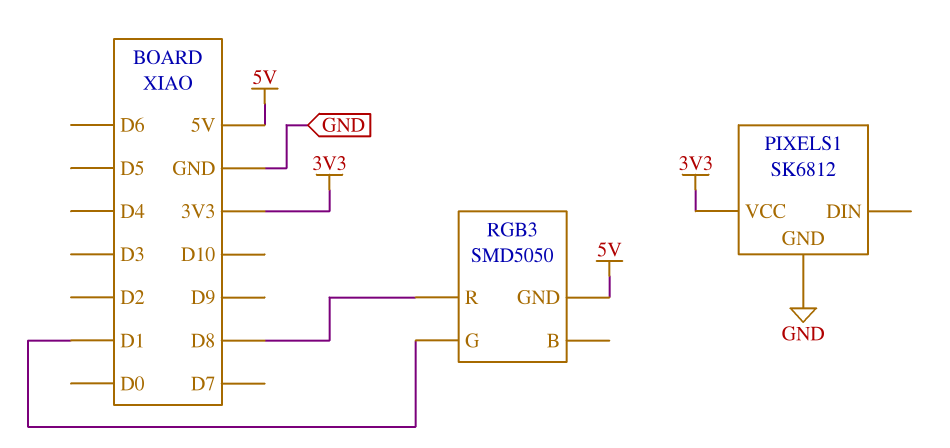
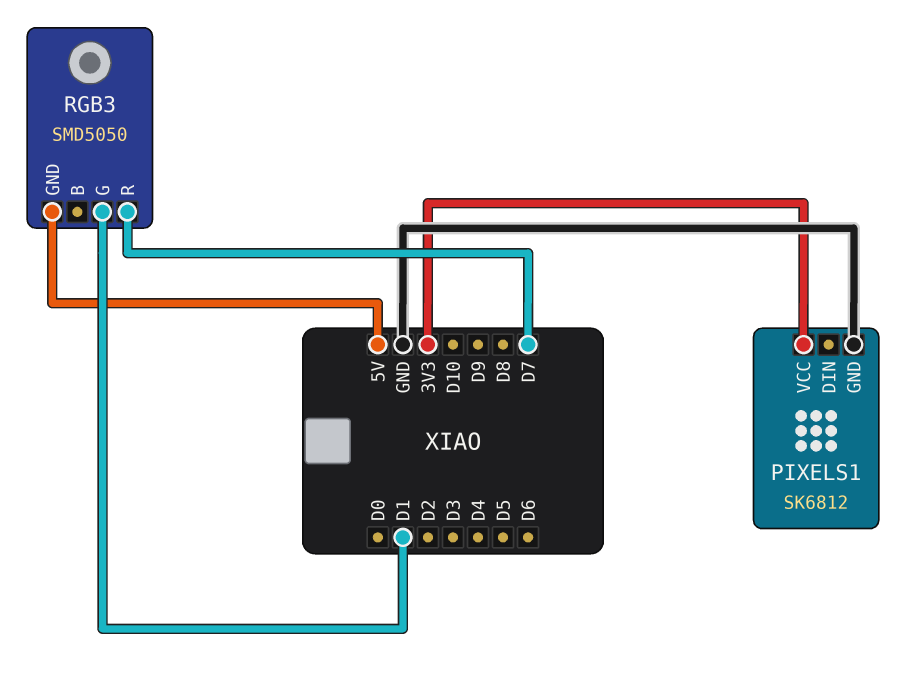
RGB3 pin R: D8 -> D7

